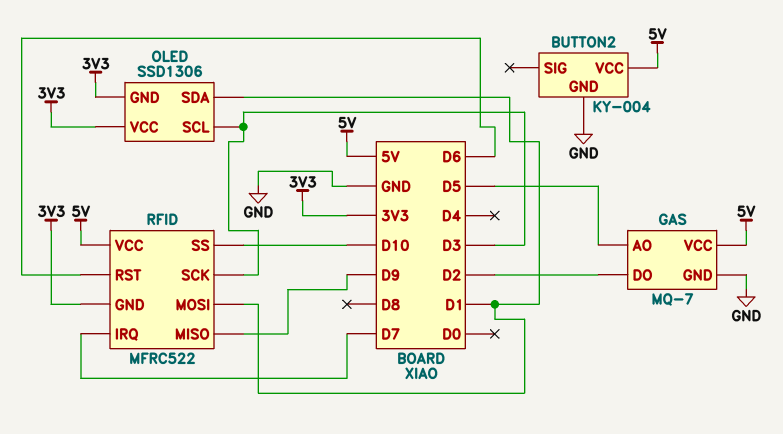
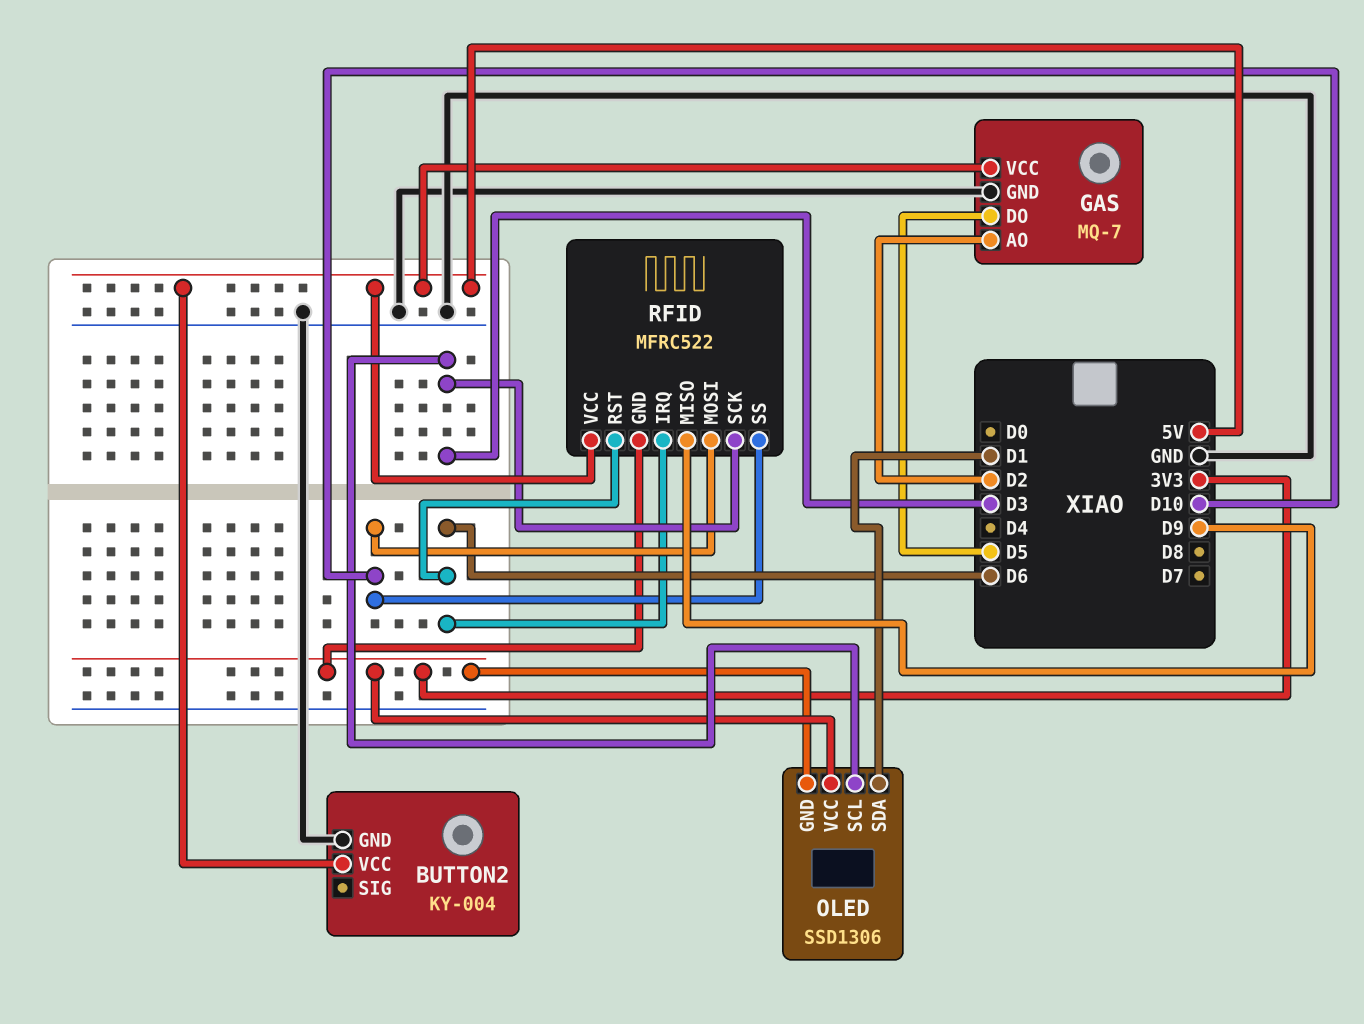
GAS pin AO: D5 -> D2
GAS pin DO: D2 -> D5
RFID pin IRQ: D7 -> D6
RFID pin MOSI: D1 -> D10

